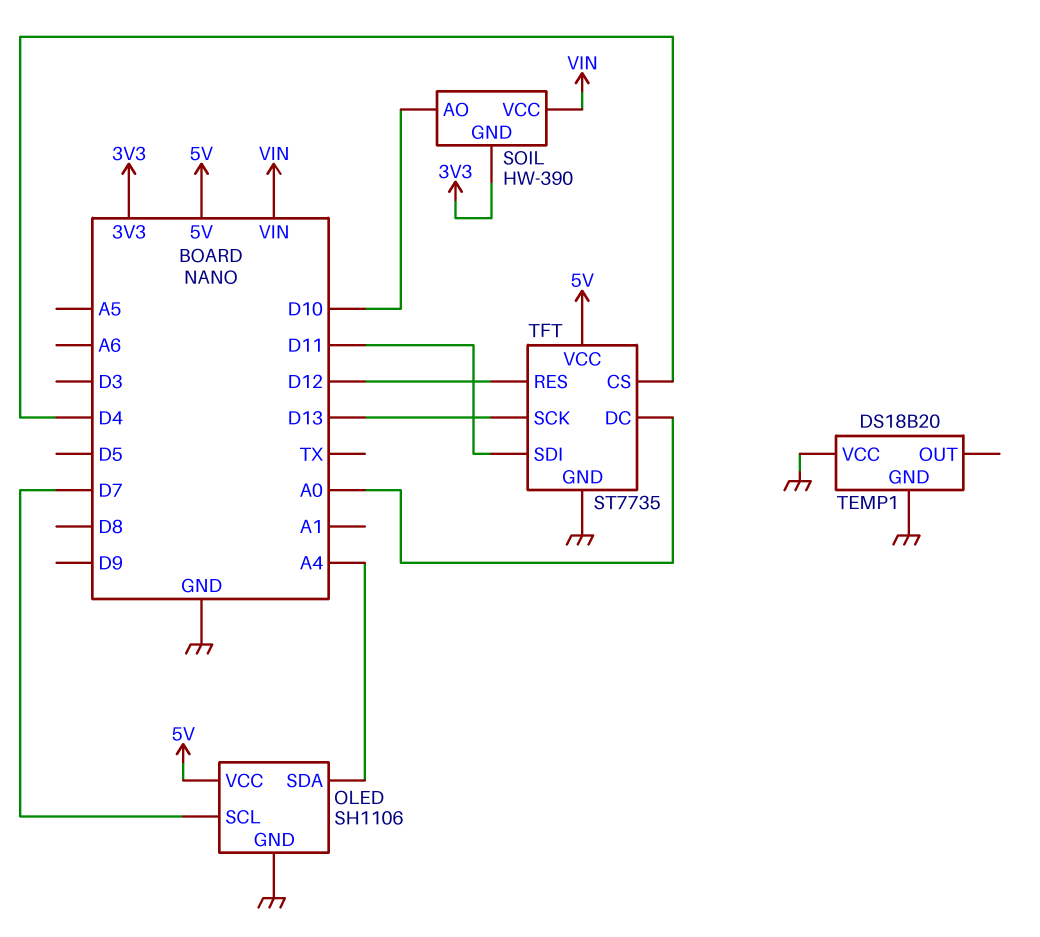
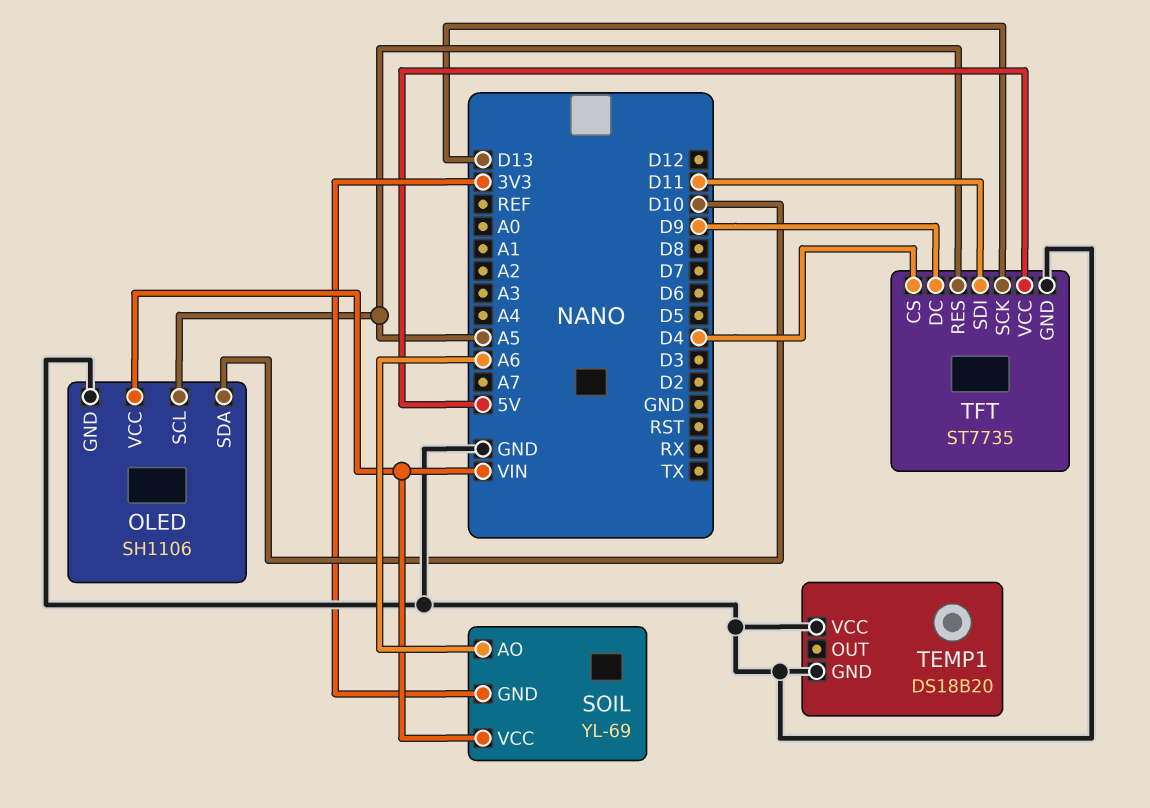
OLED pin SCL: D7 -> A5
OLED pin SDA: A4 -> D10
OLED pin VCC: 5V -> VIN
SOIL: HW-390 -> YL-69
SOIL pin AO: D10 -> A6
TFT pin DC: A0 -> D9
TFT pin RES: D12 -> A5

